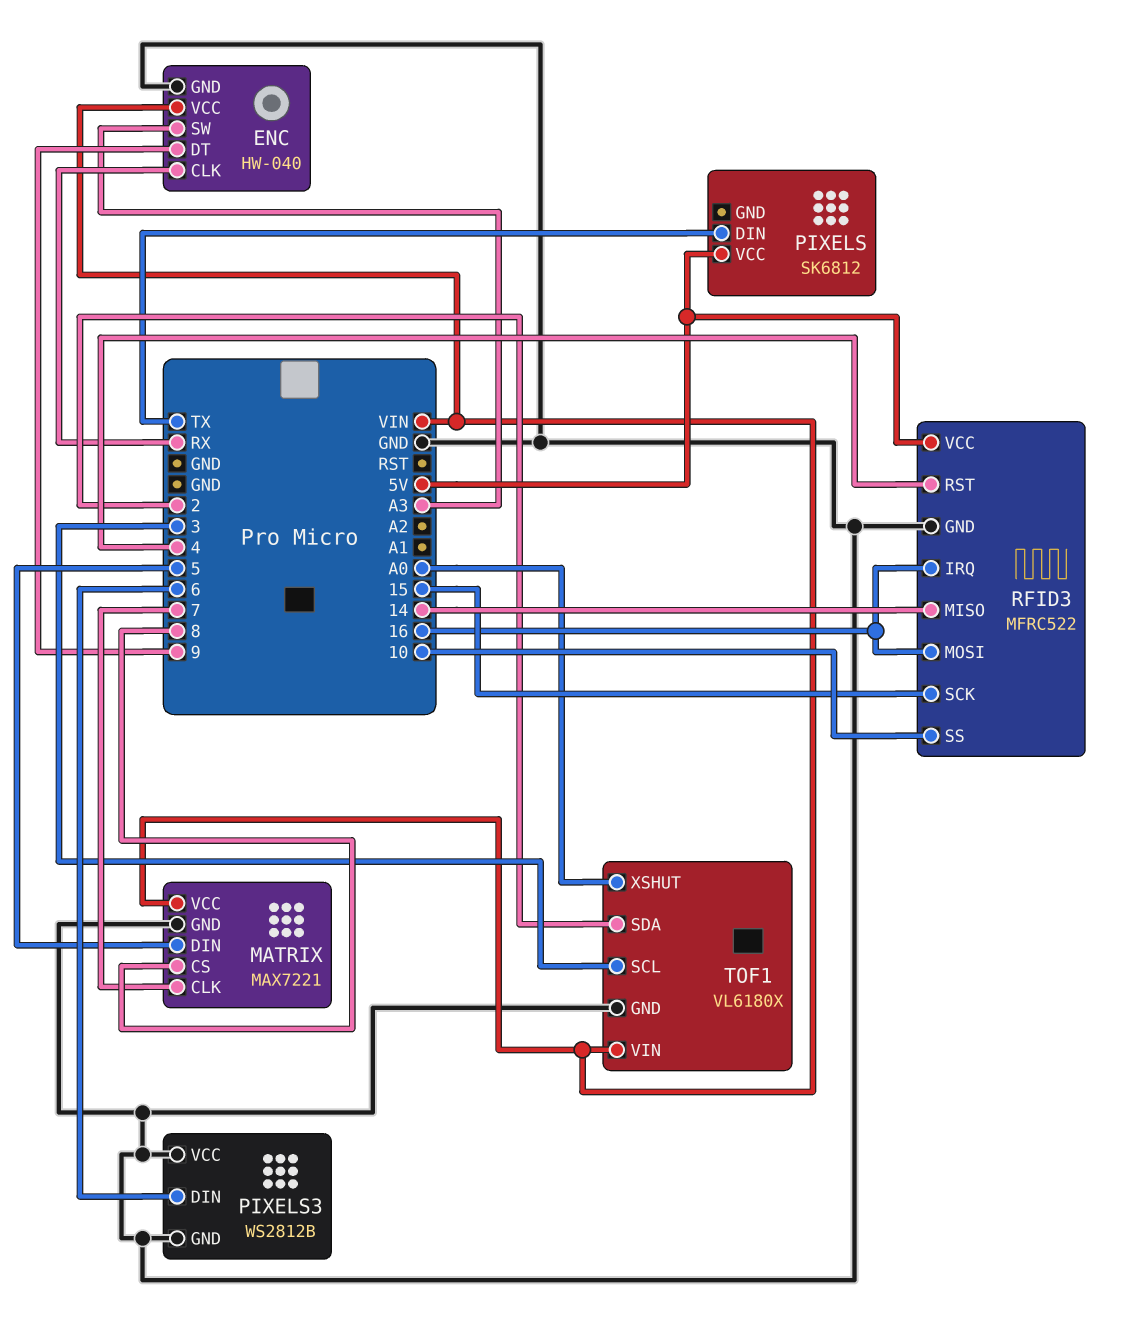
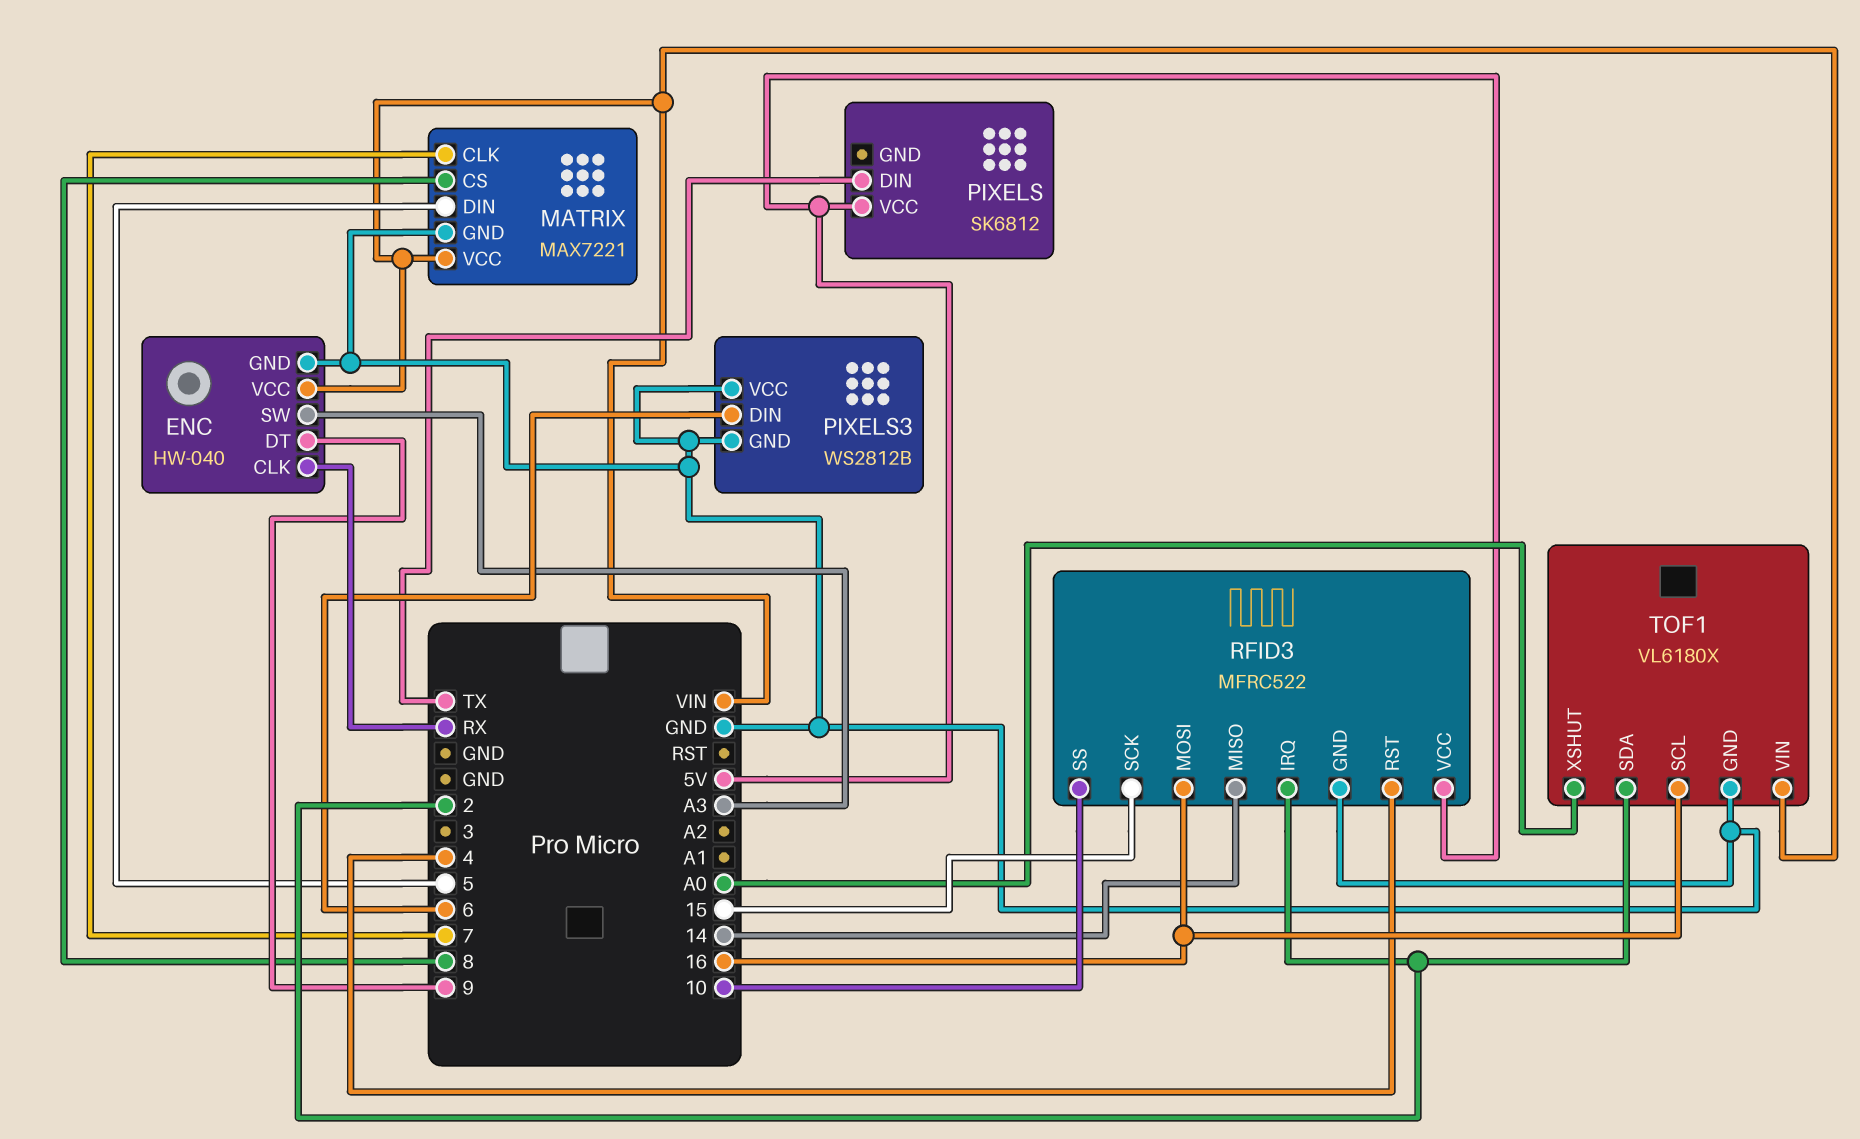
RFID3 pin IRQ: 16 -> 2
TOF1 pin SCL: 3 -> 16

